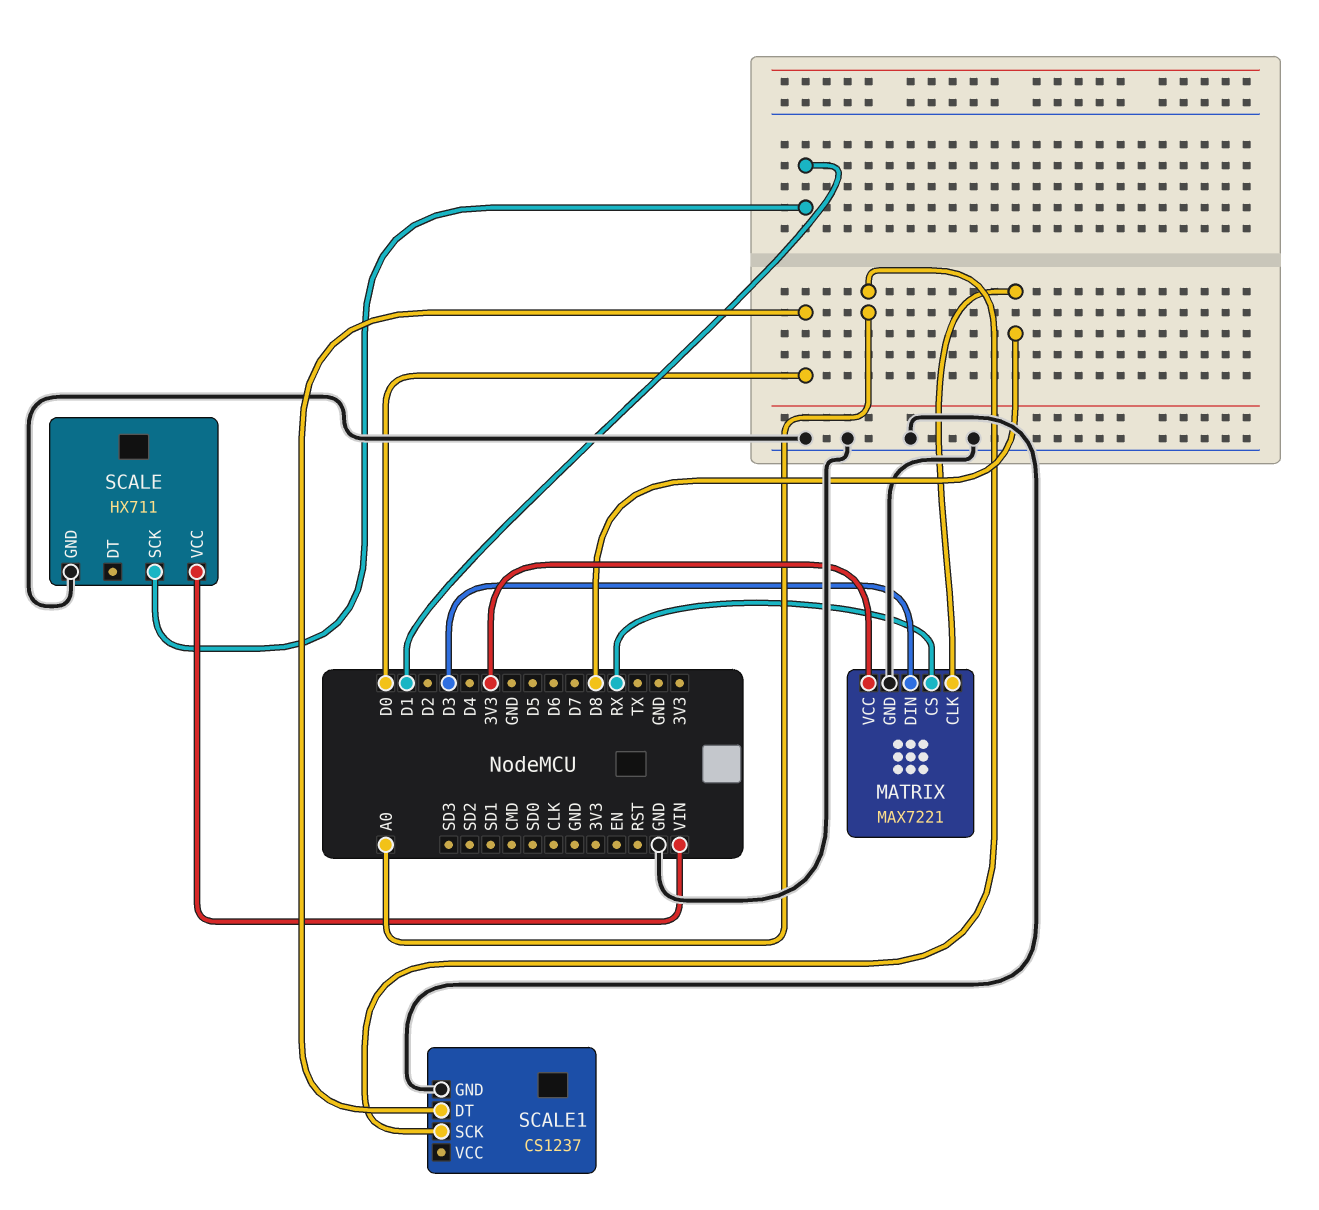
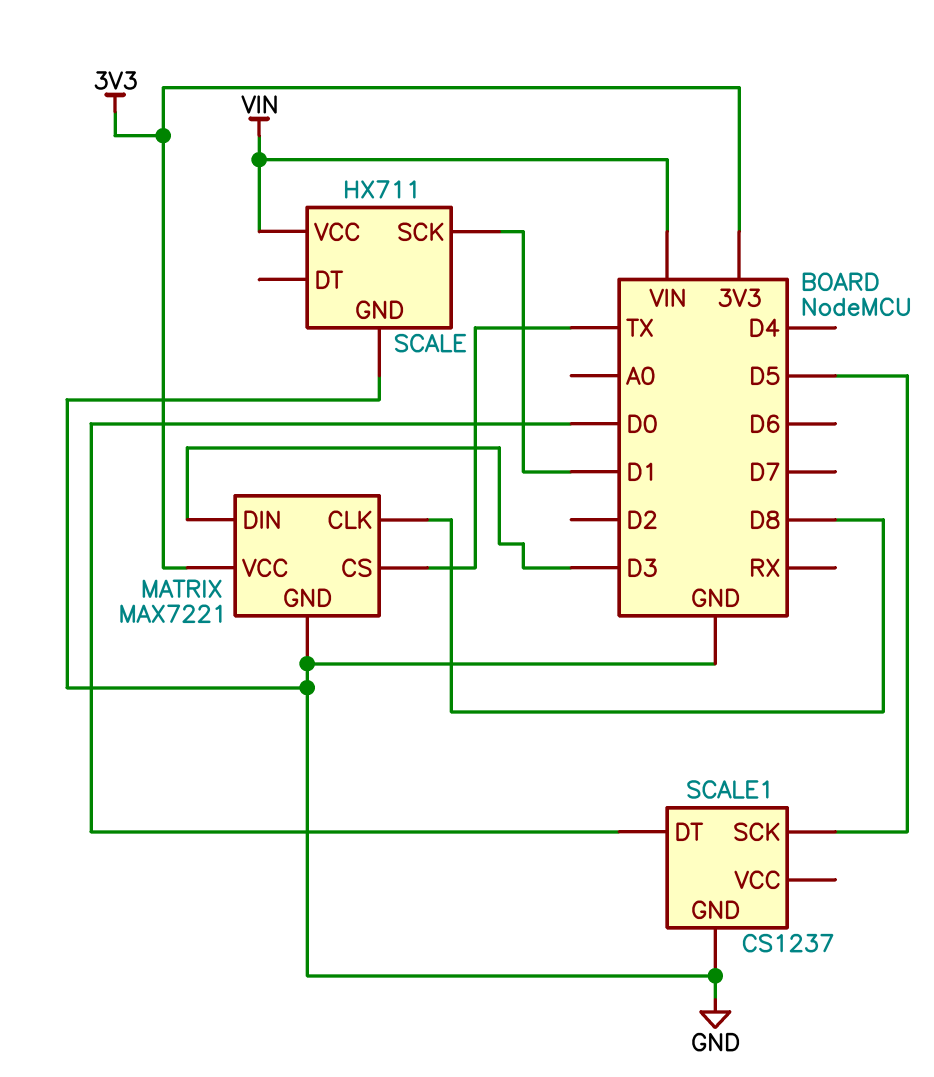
MATRIX pin CS: RX -> TX
SCALE1 pin SCK: A0 -> D5

